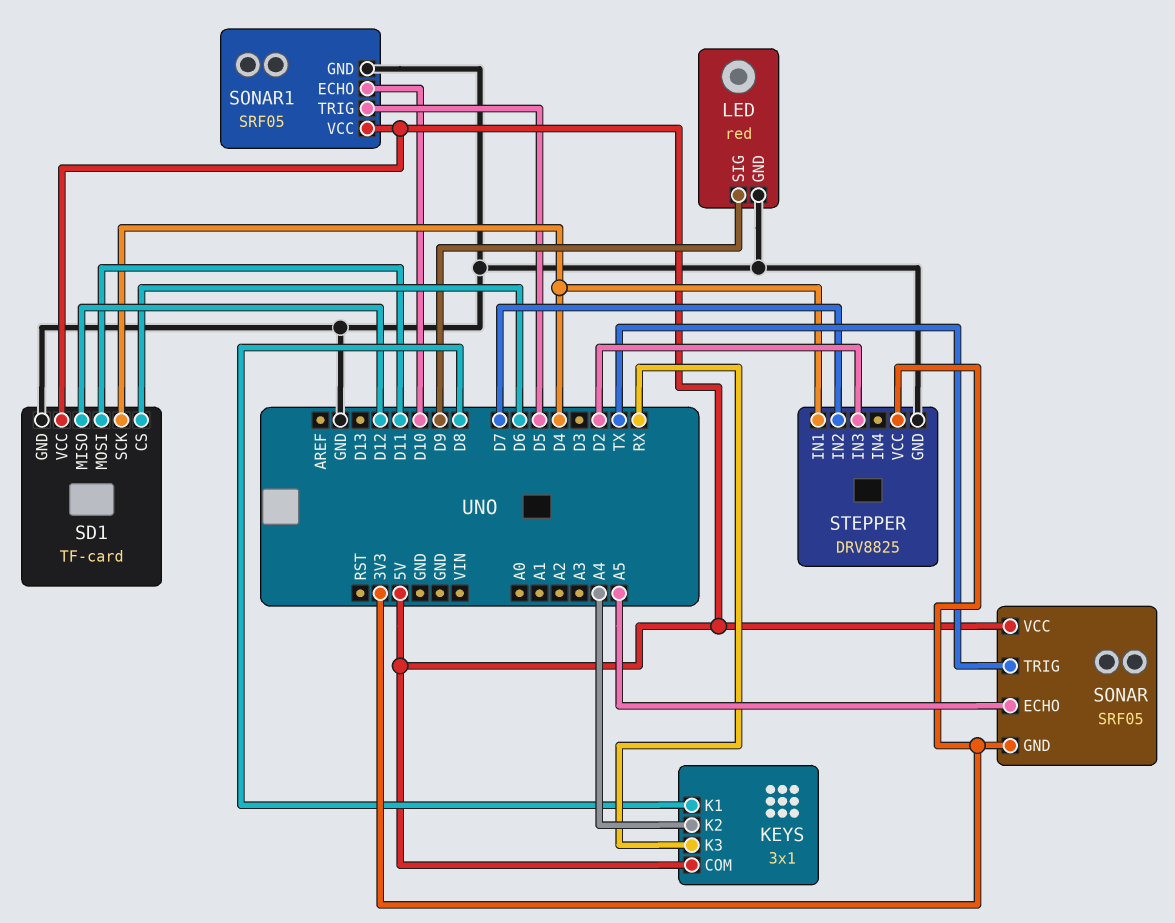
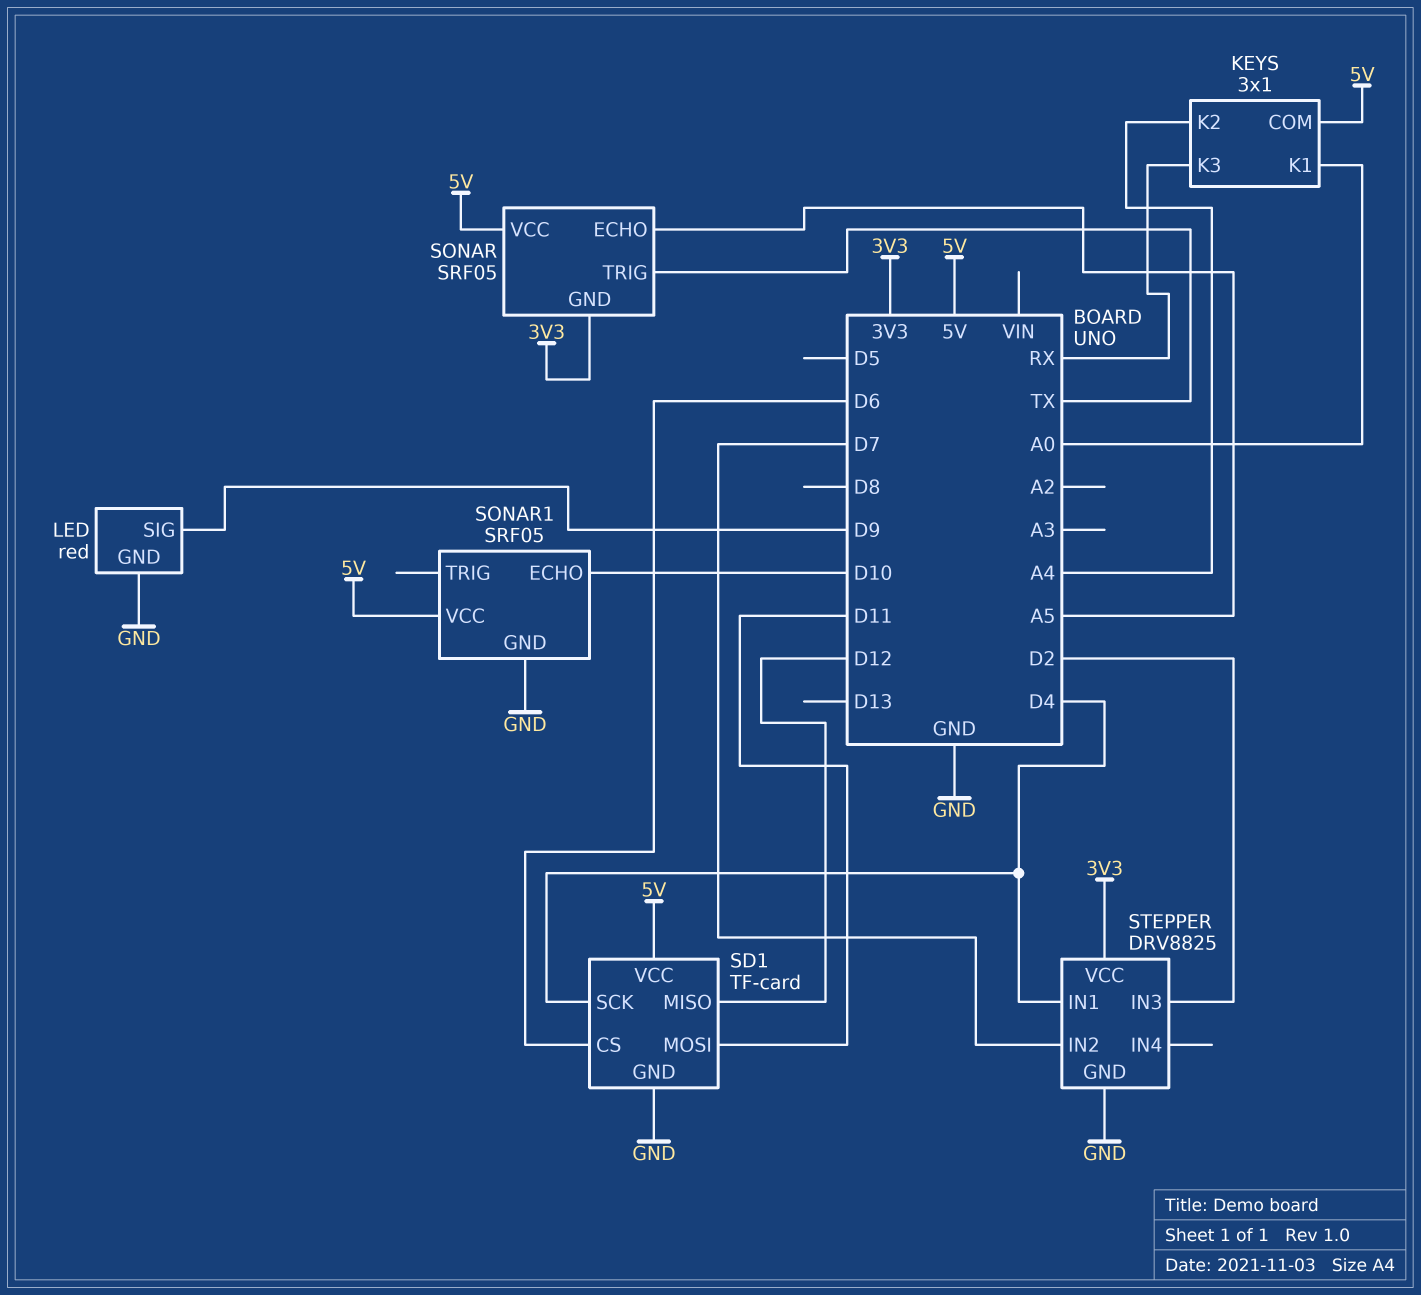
KEYS pin K1: D8 -> A0
SONAR1 pin TRIG: D5 -> none

